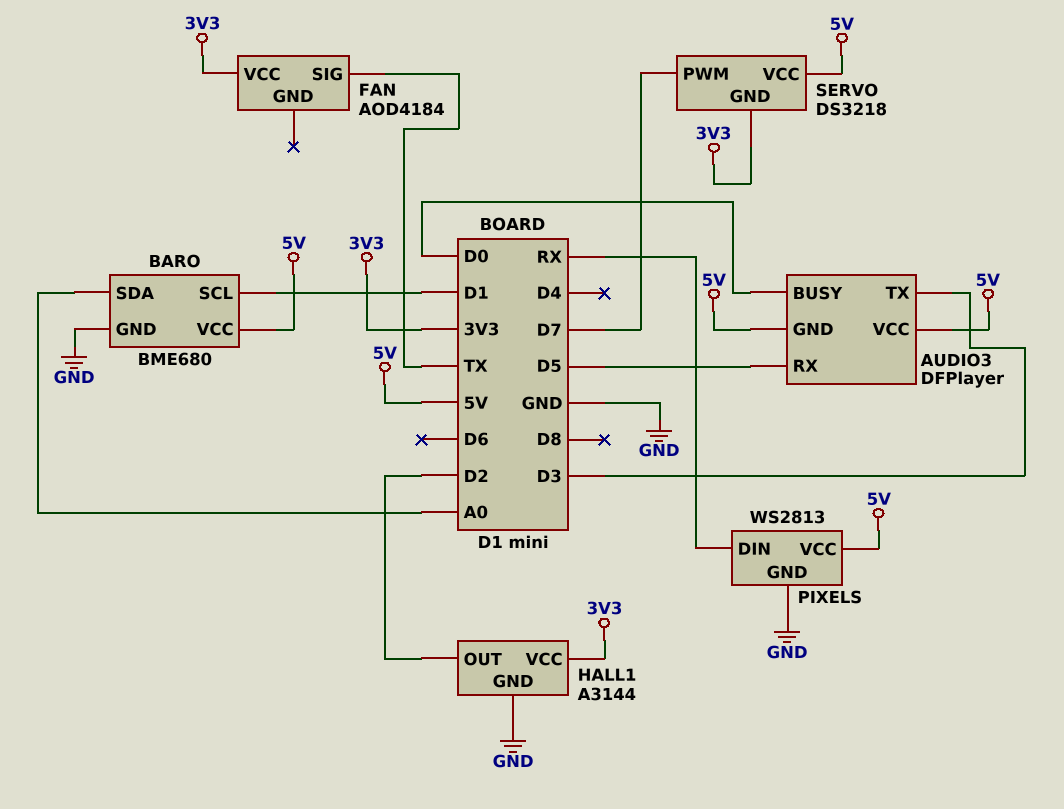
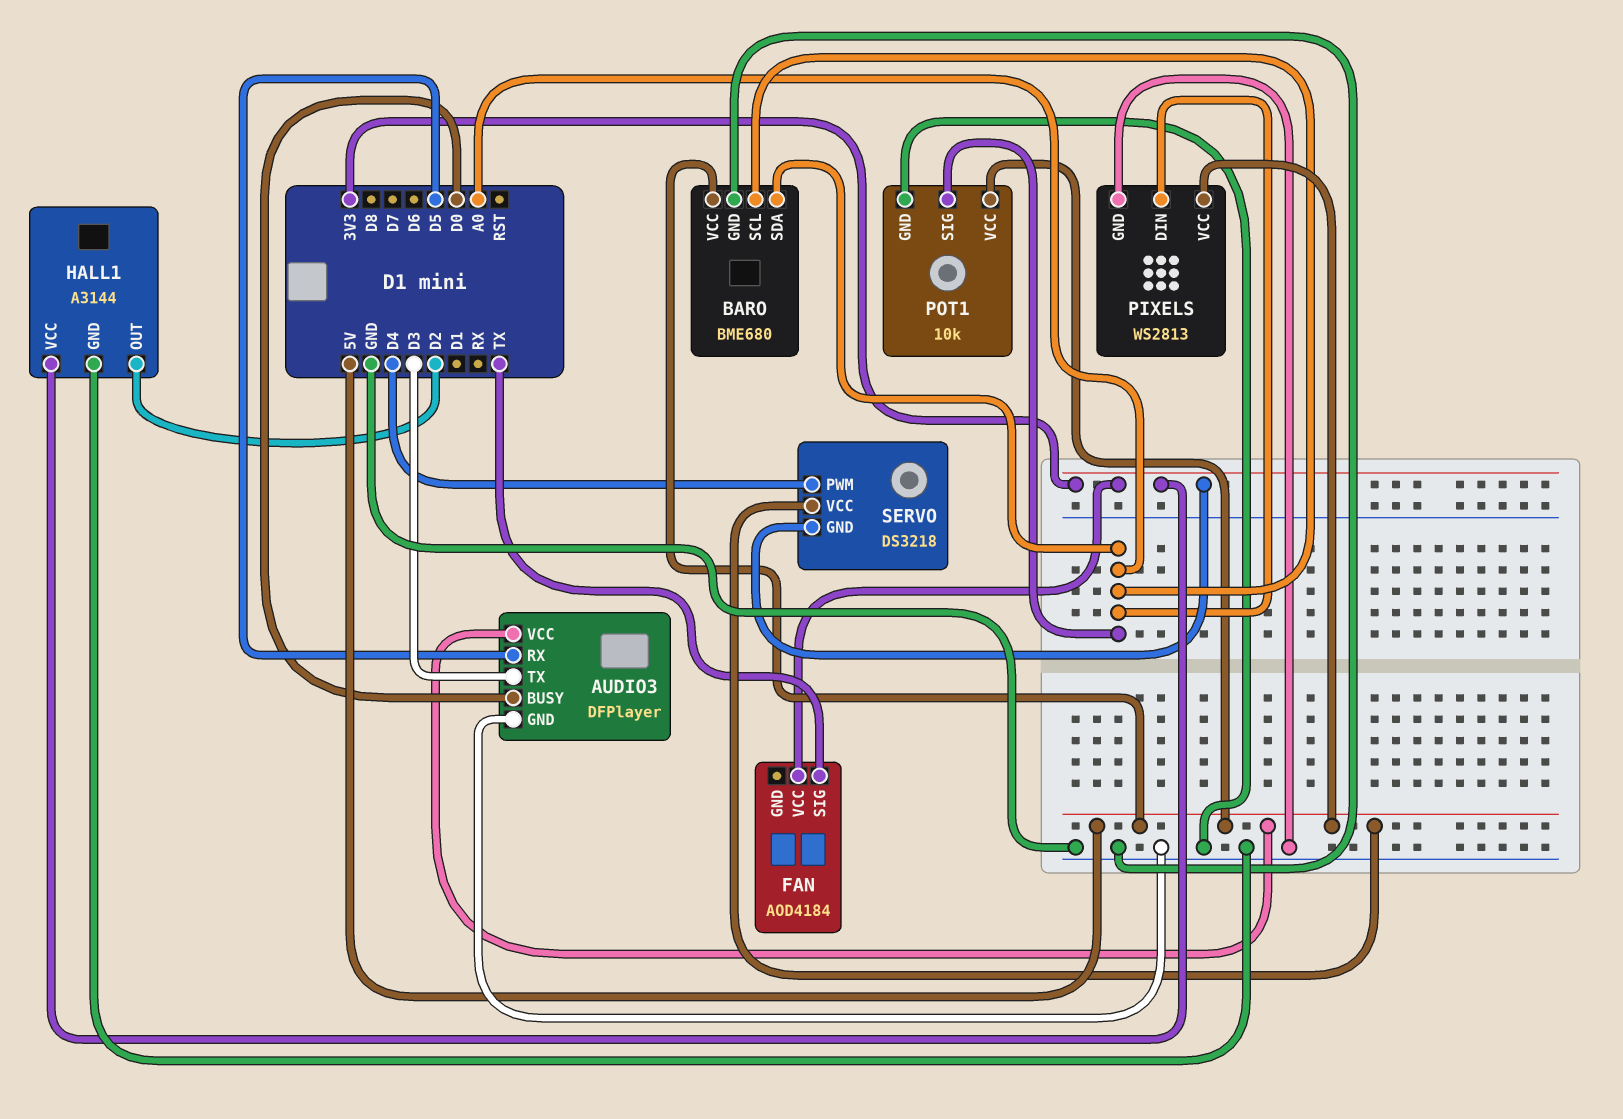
AUDIO3 pin GND: 5V -> GND
BARO pin SCL: D1 -> A0
PIXELS pin DIN: RX -> A0
POT1: none -> 10k
POT1 pin GND: none -> GND
POT1 pin SIG: none -> A0
POT1 pin VCC: none -> 5V
SERVO pin PWM: D7 -> D4

